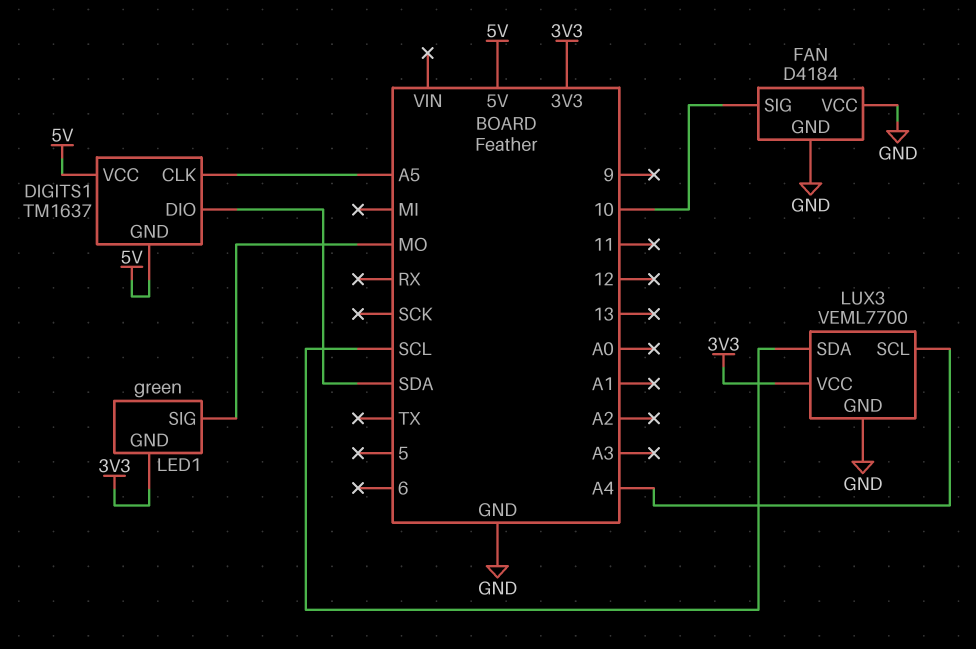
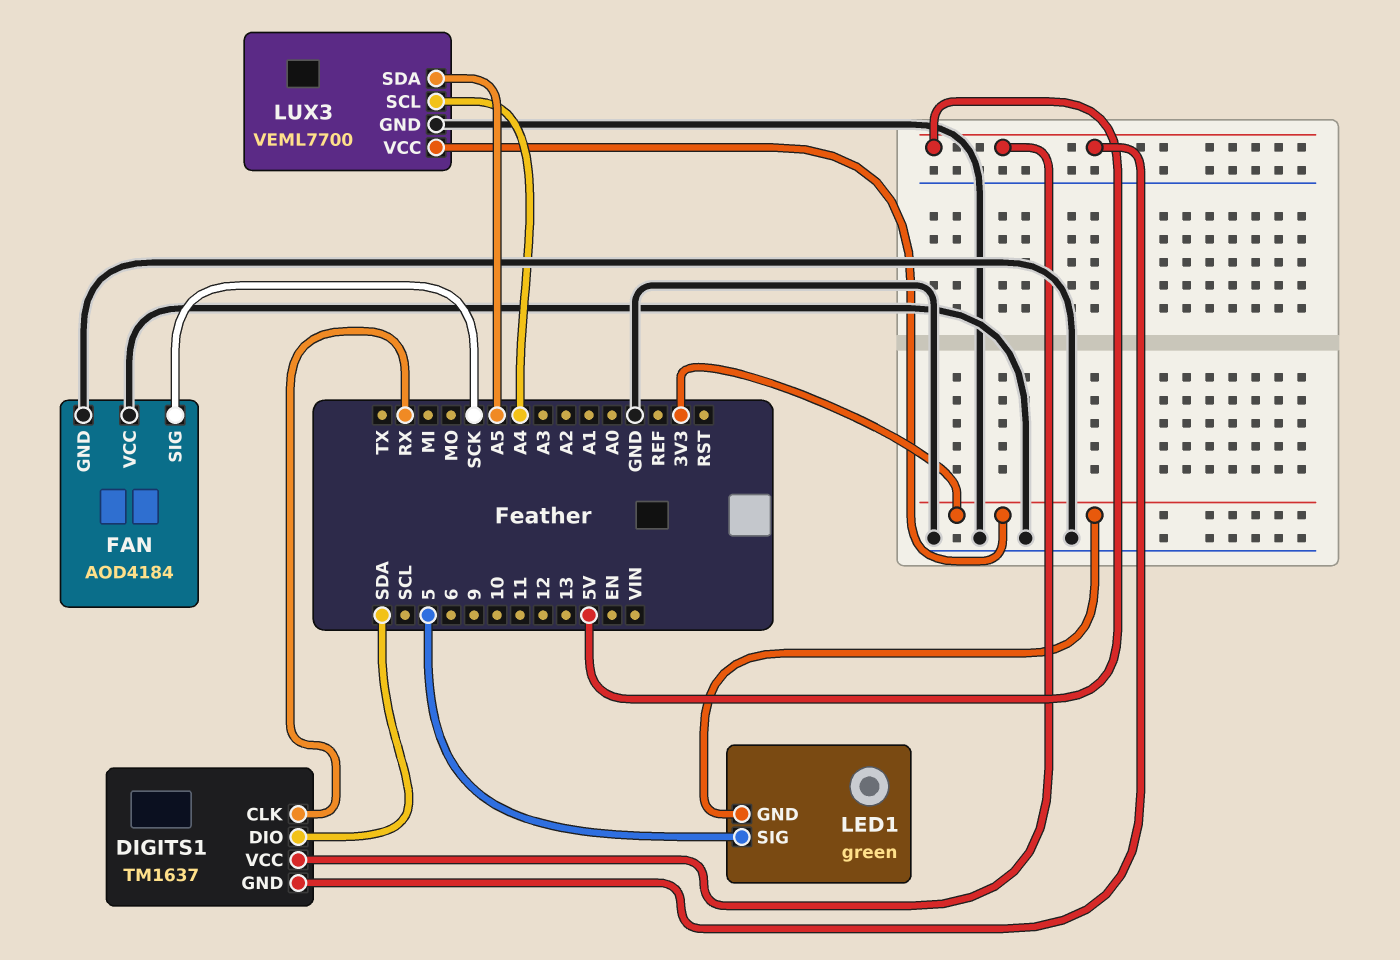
DIGITS1 pin CLK: A5 -> RX
FAN: D4184 -> AOD4184
FAN pin SIG: 10 -> SCK
LED1 pin SIG: MO -> 5
LUX3 pin SDA: SCL -> A5

